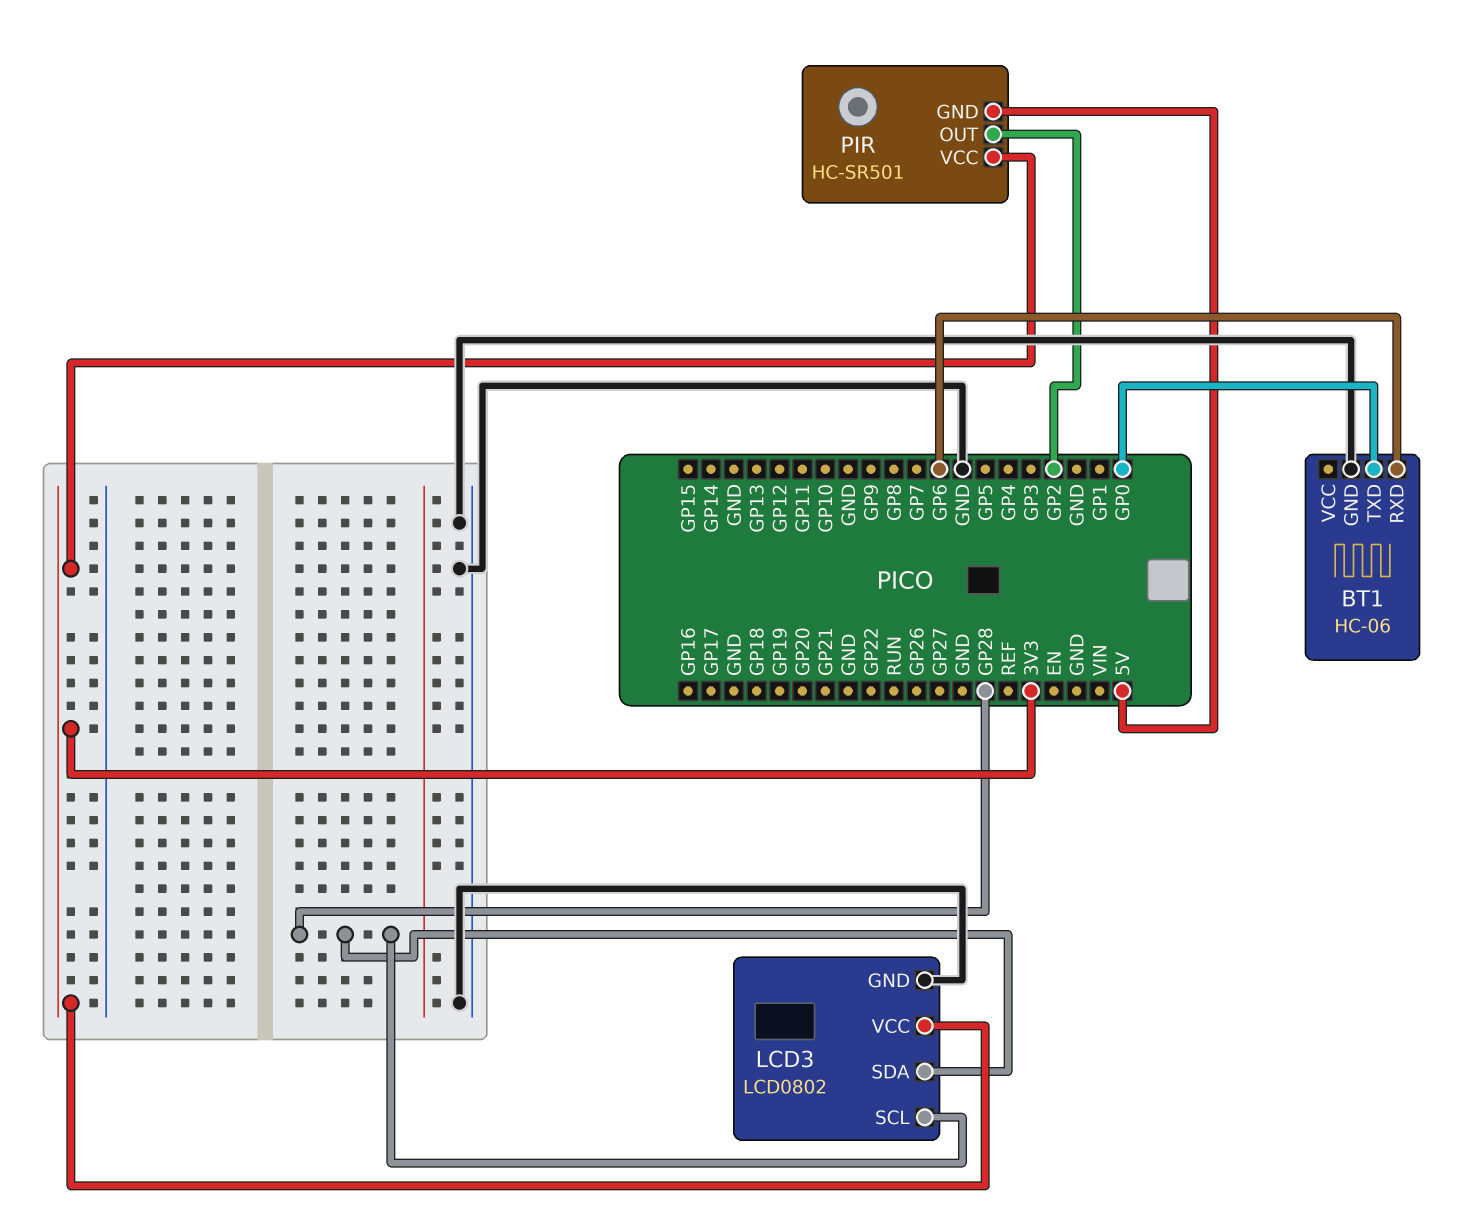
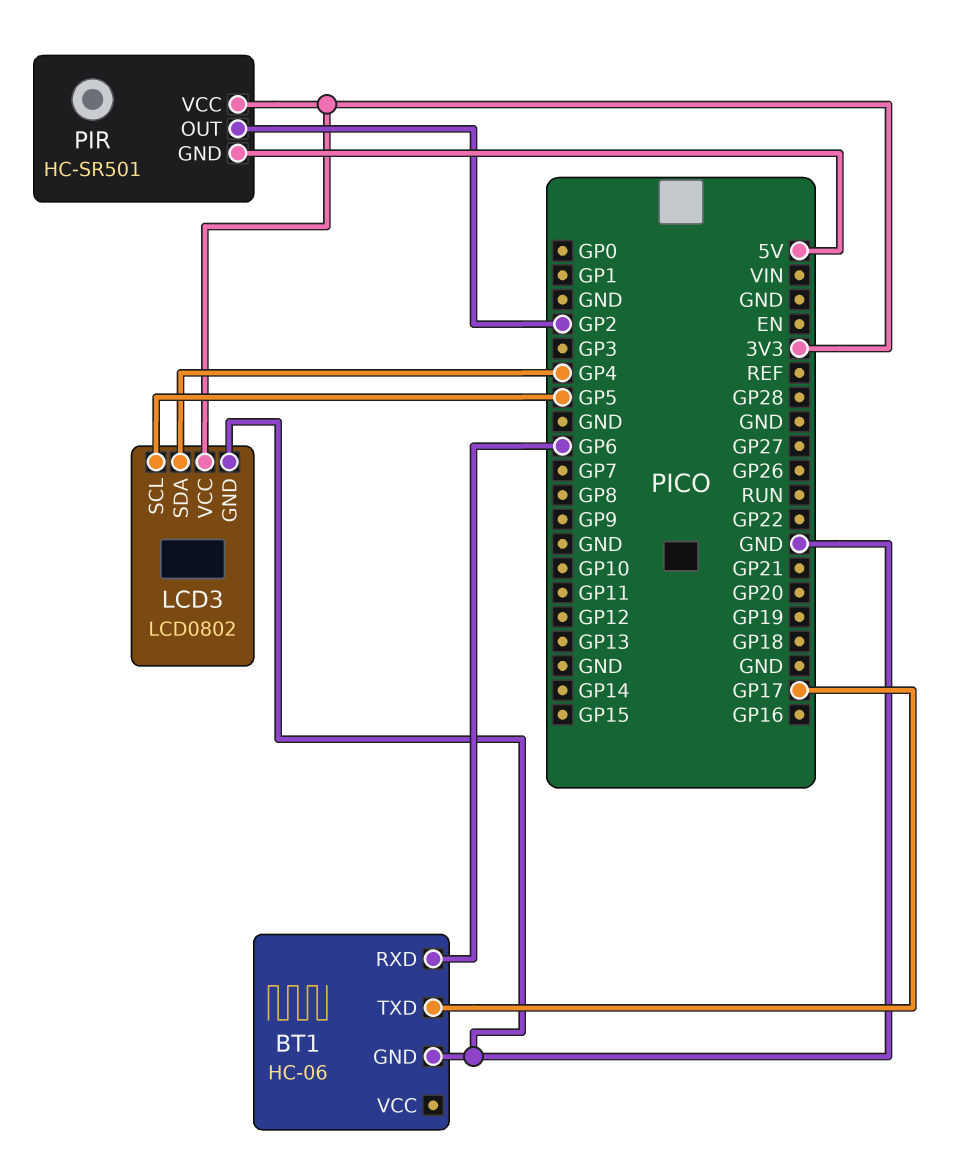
BT1 pin TXD: GP0 -> GP17
LCD3 pin SCL: GP28 -> GP5
LCD3 pin SDA: GP28 -> GP4

